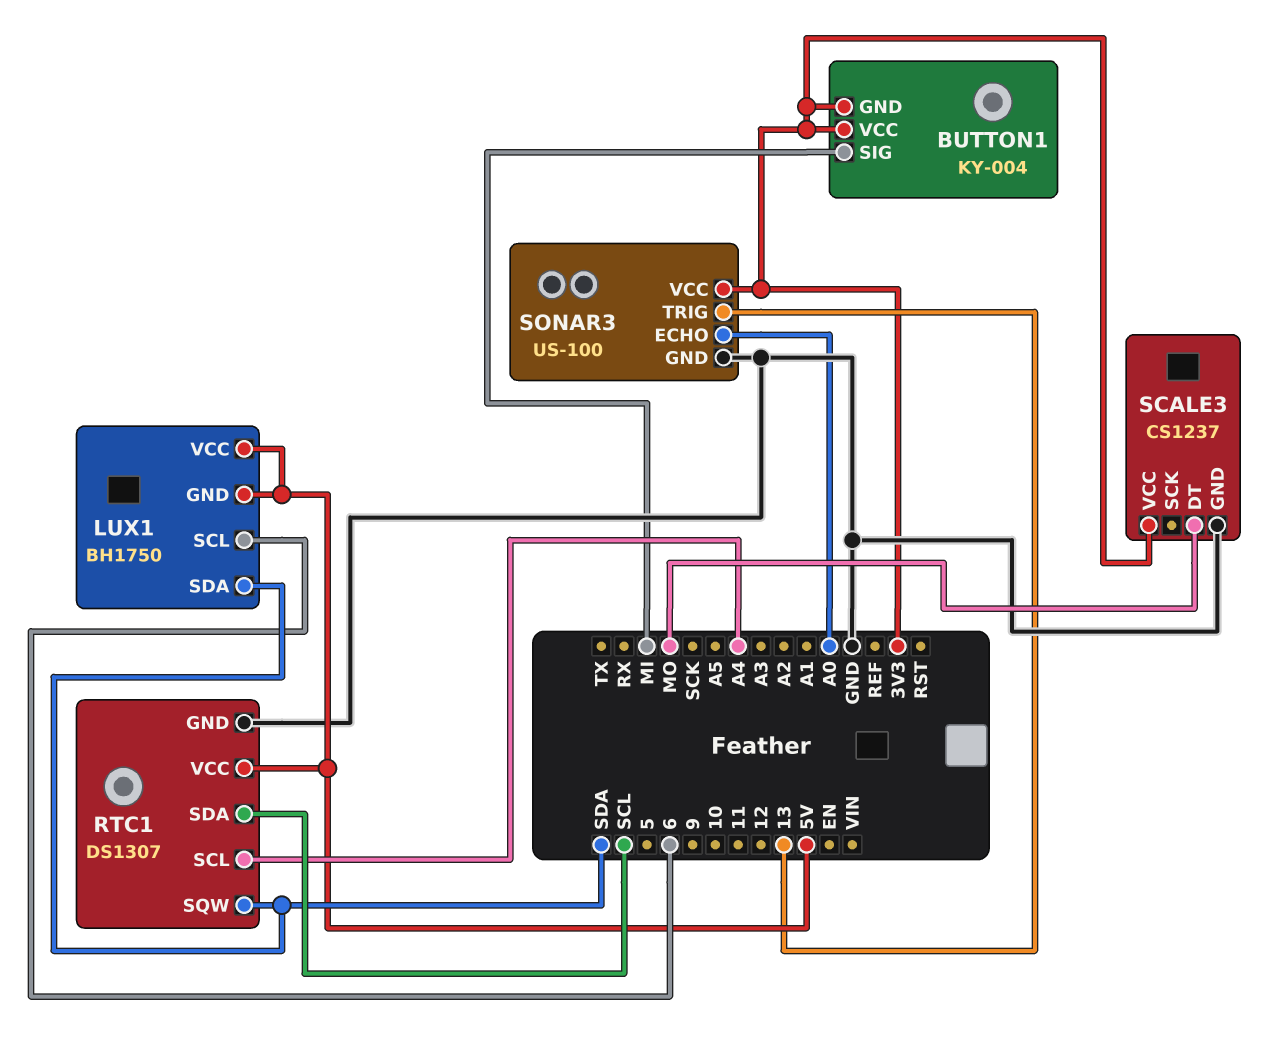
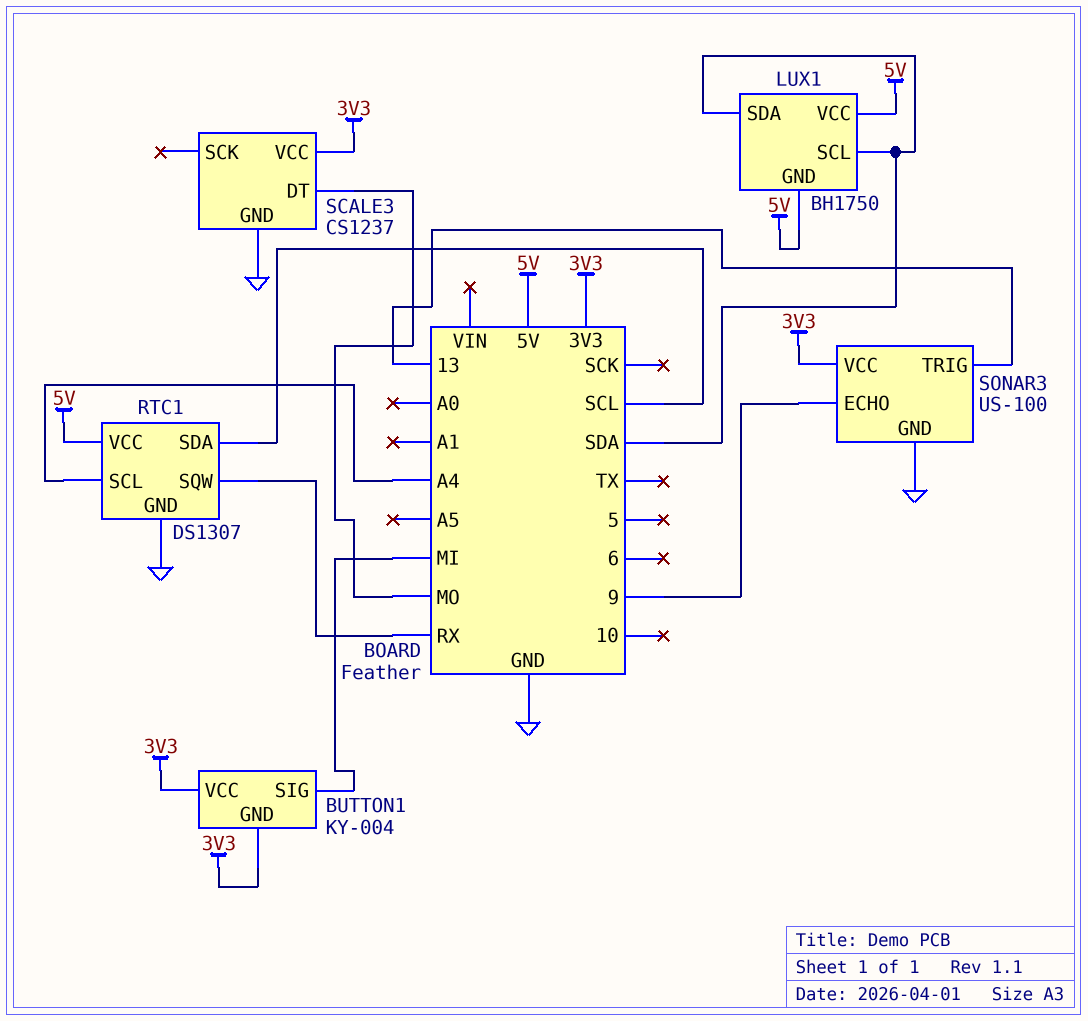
LUX1 pin SCL: 6 -> SDA
RTC1 pin SQW: SDA -> RX
SONAR3 pin ECHO: A0 -> 9

